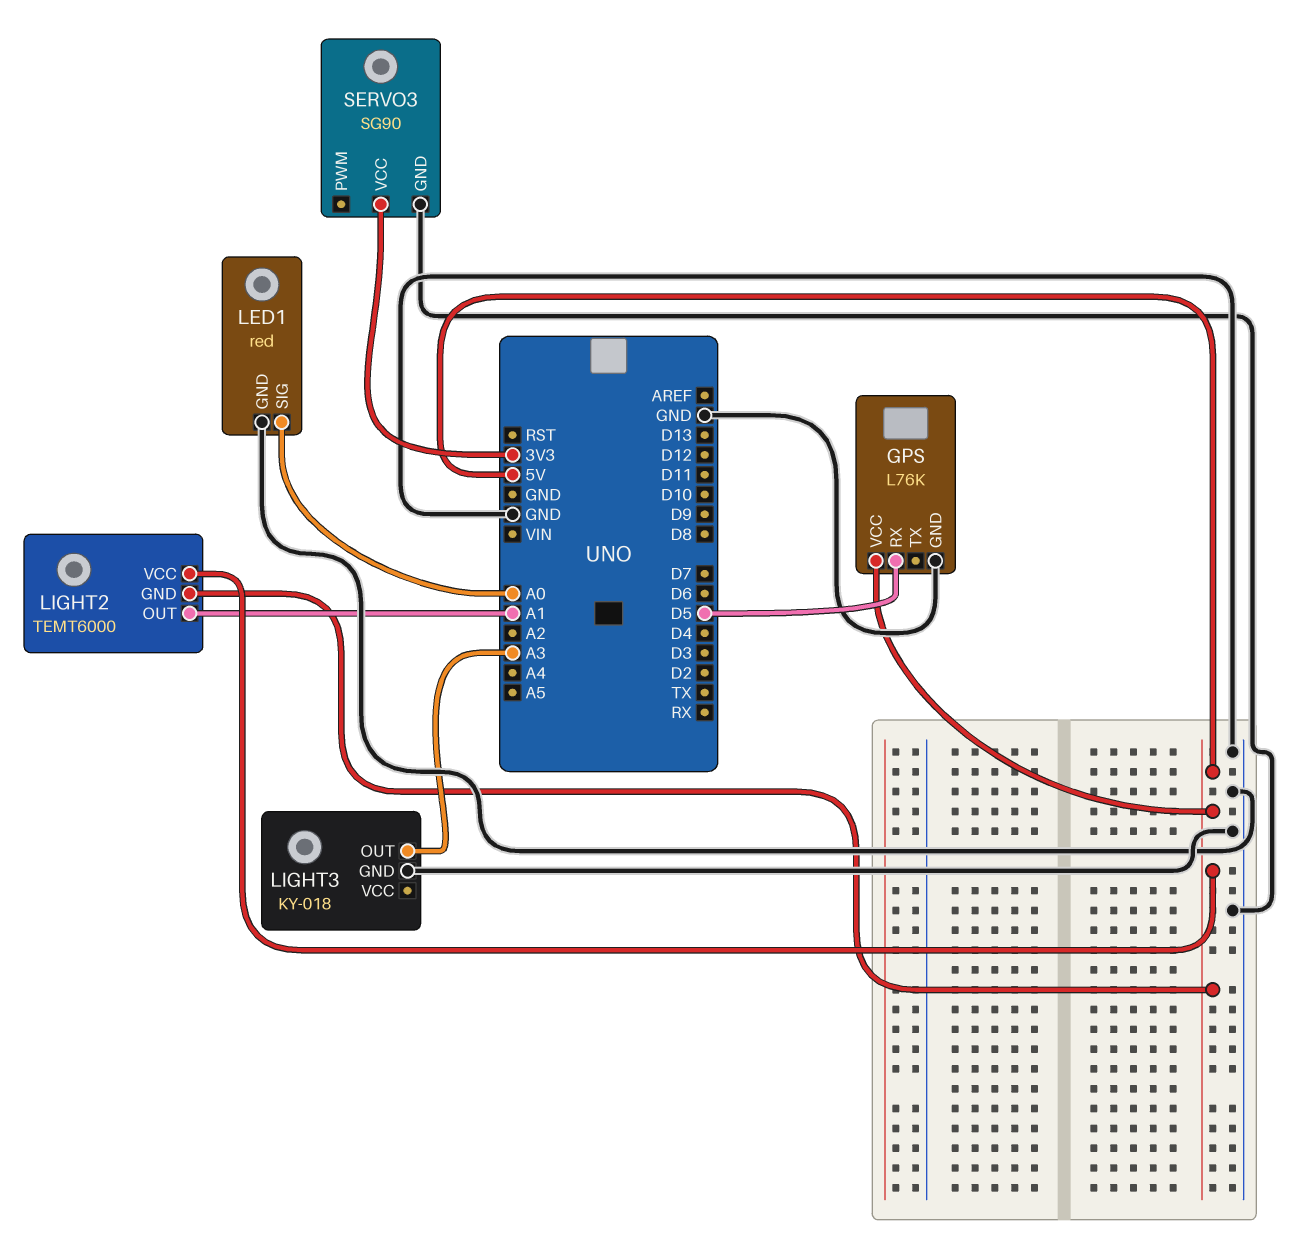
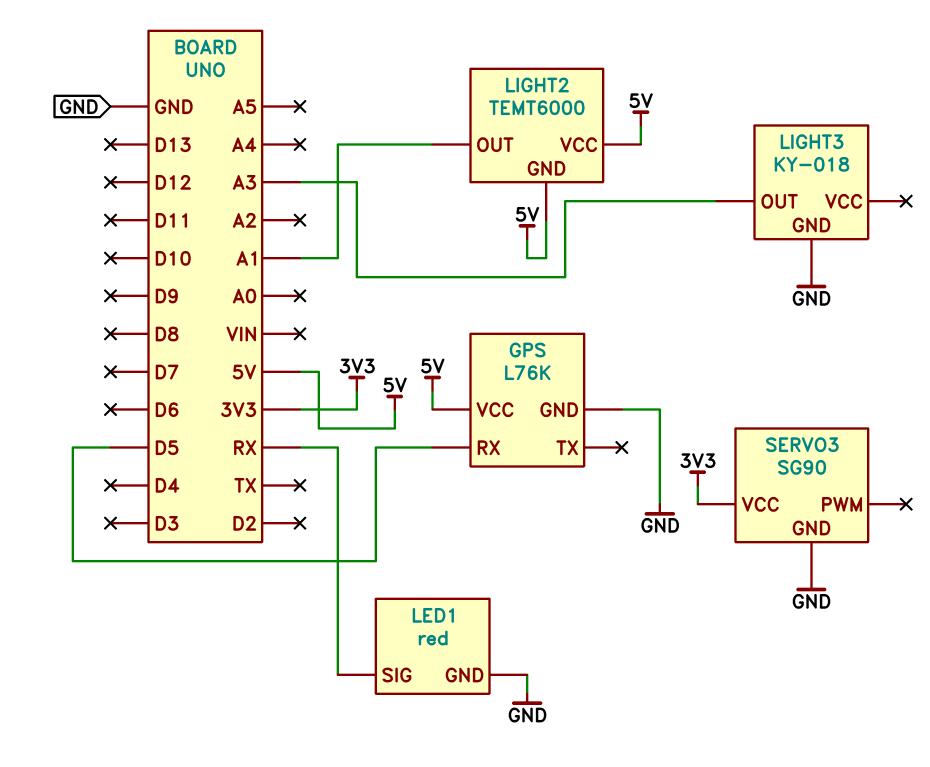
LED1 pin SIG: A0 -> RX

